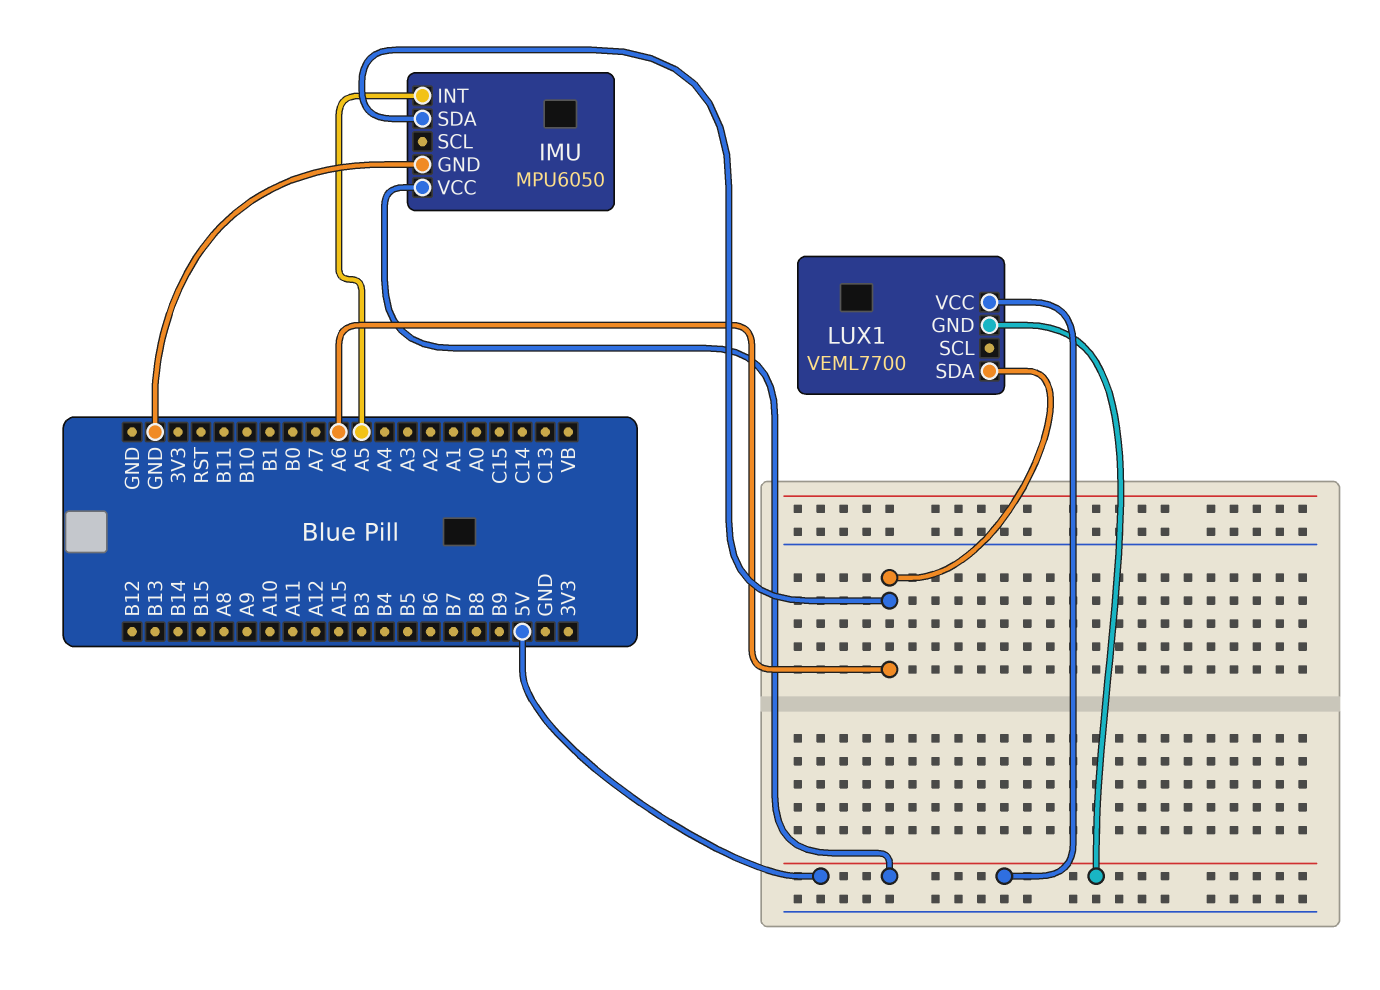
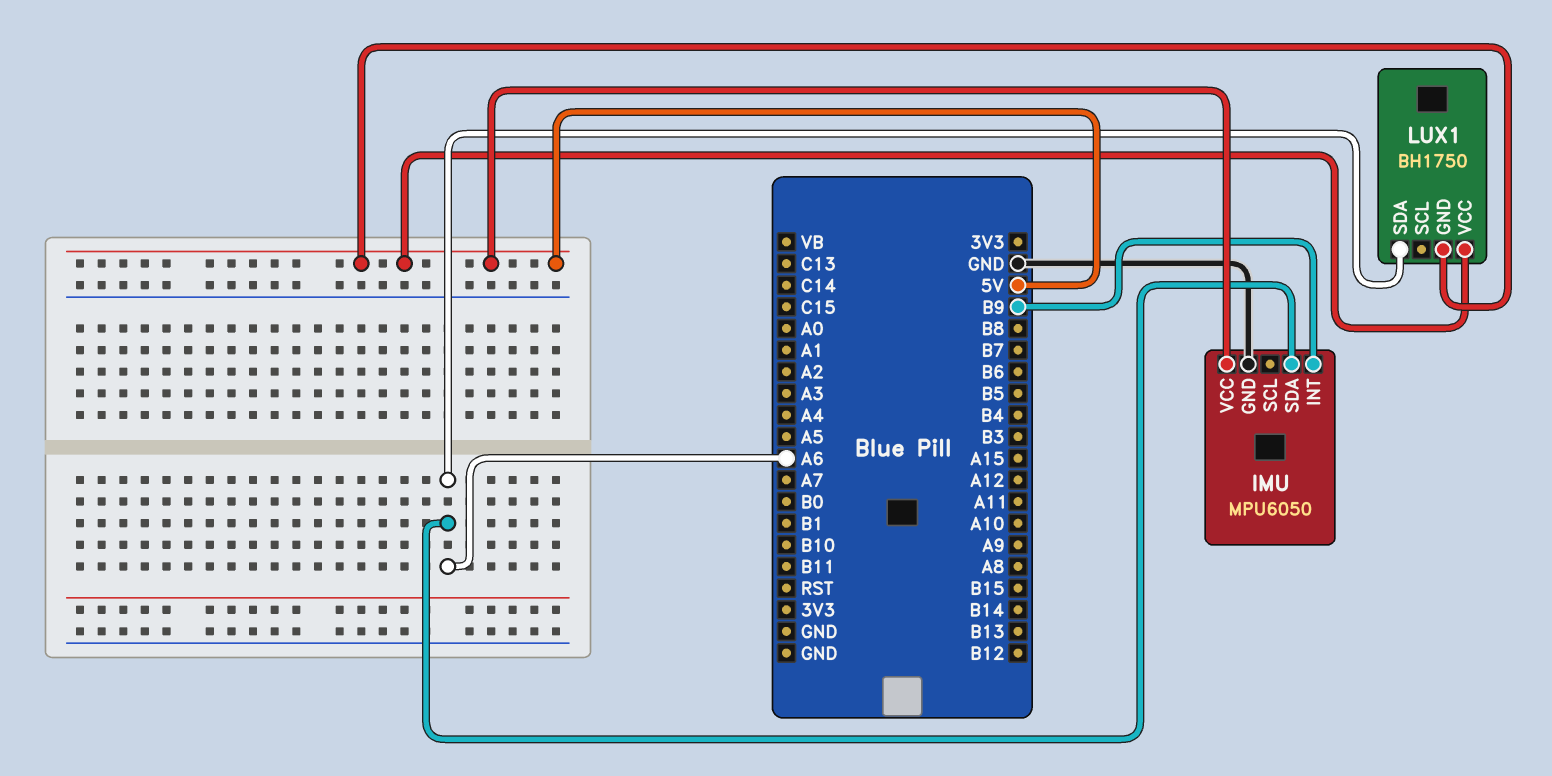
IMU pin INT: A5 -> B9
LUX1: VEML7700 -> BH1750

